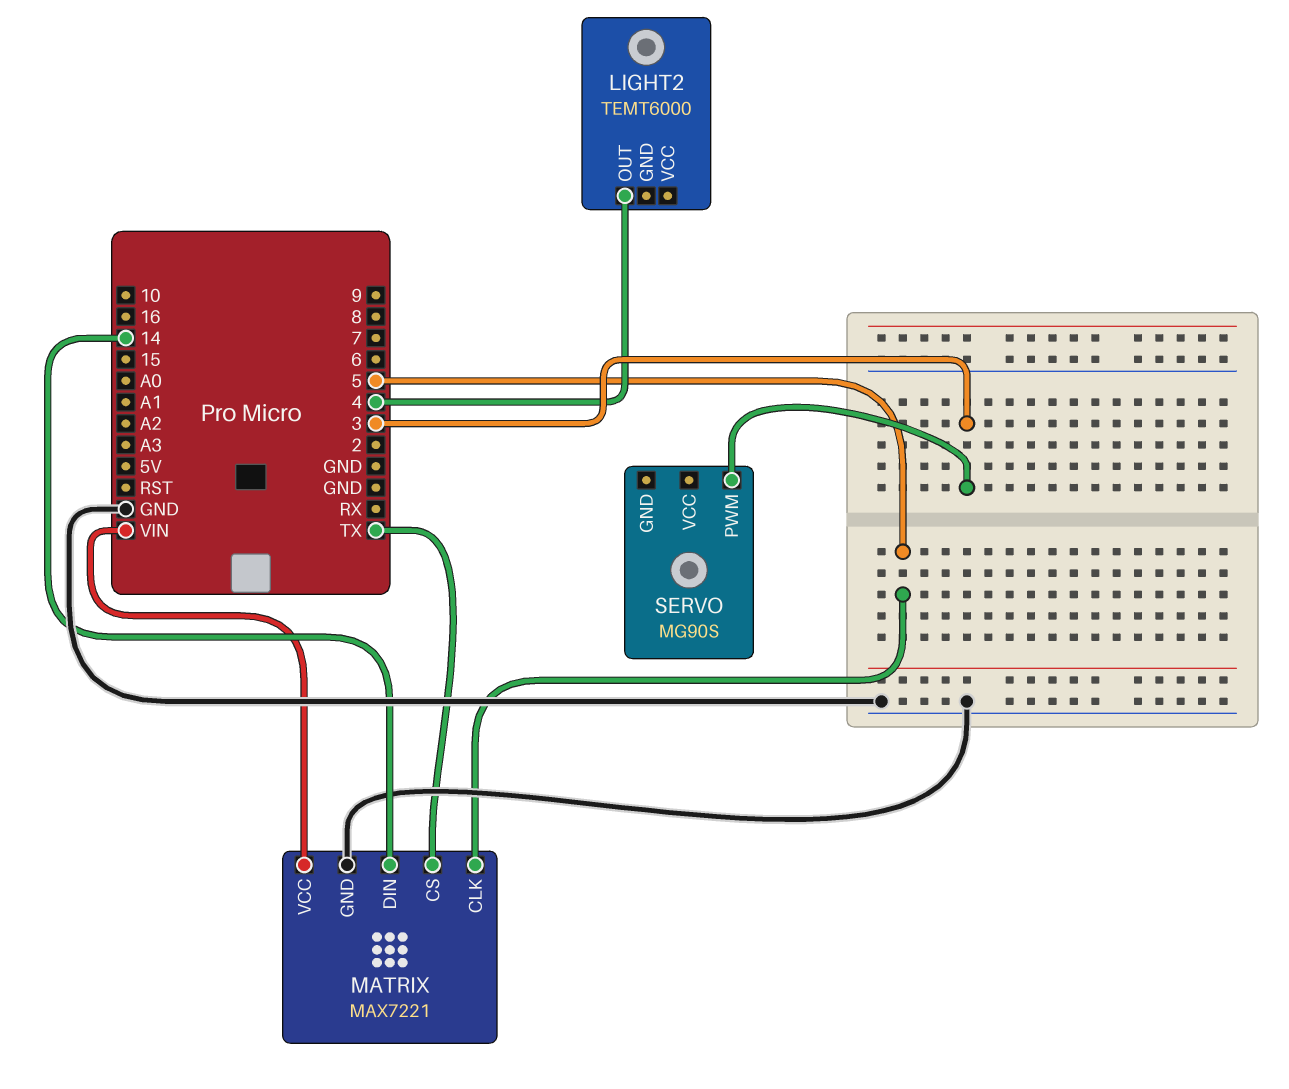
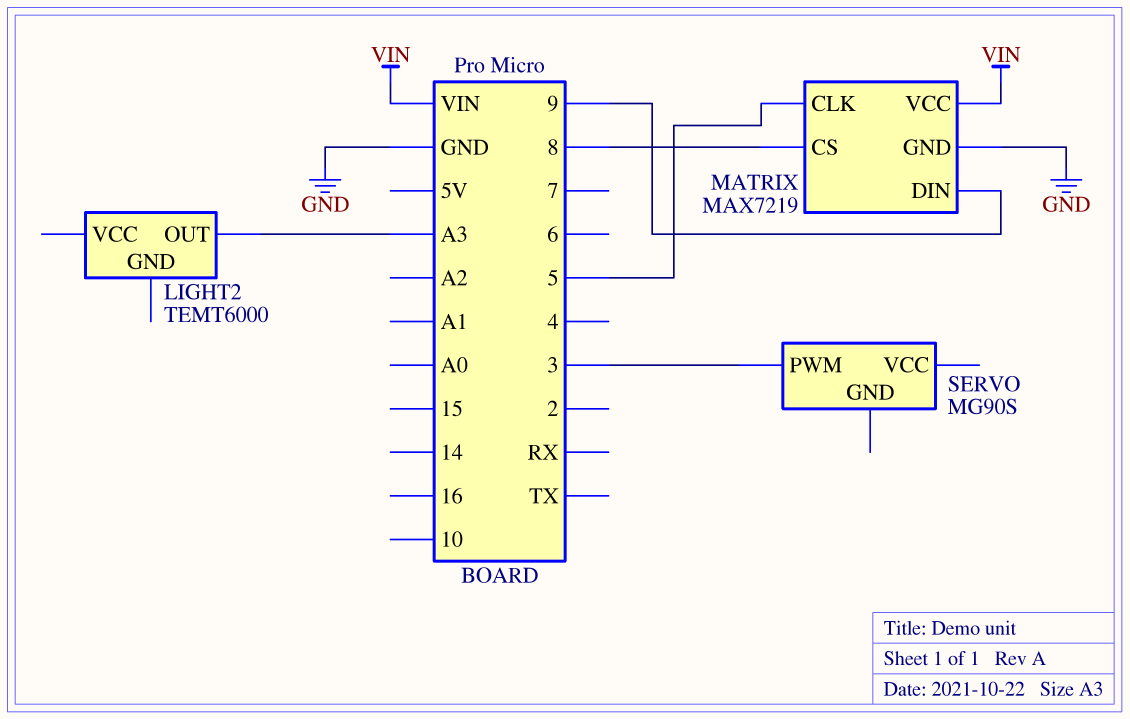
LIGHT2 pin OUT: 4 -> A3
MATRIX: MAX7221 -> MAX7219
MATRIX pin CS: TX -> 8
MATRIX pin DIN: 14 -> 9

